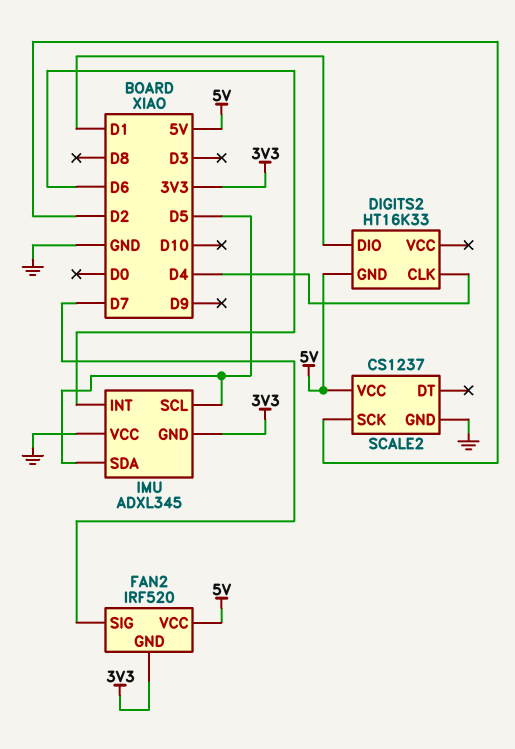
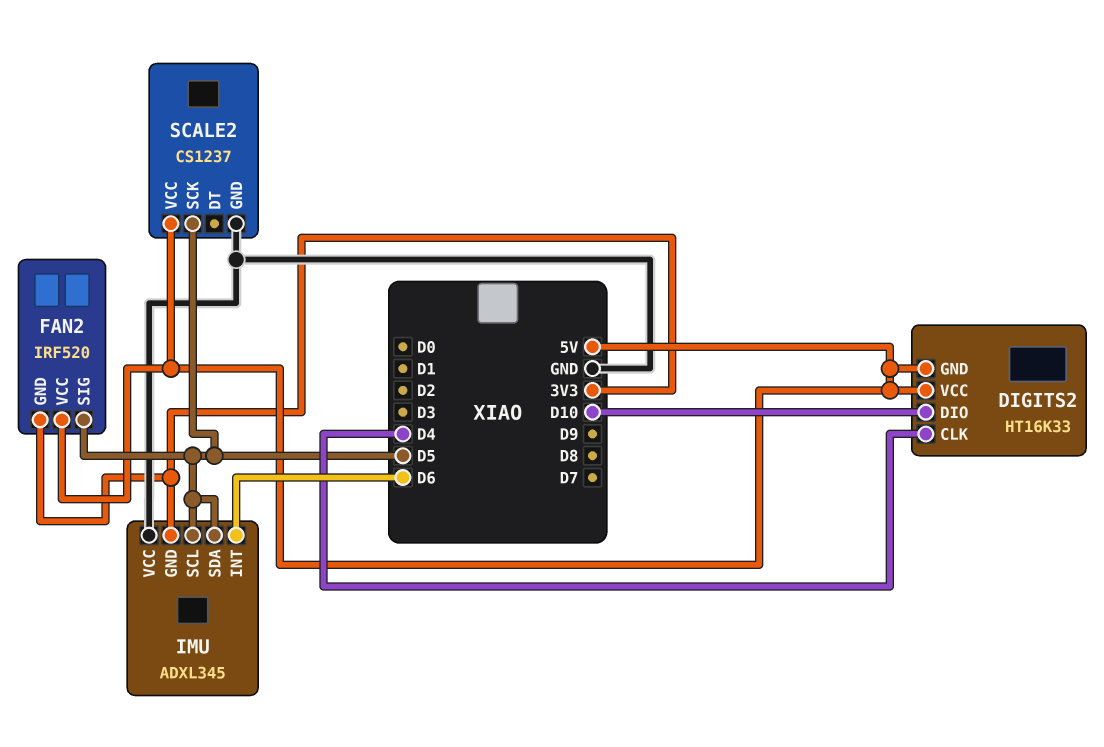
DIGITS2 pin DIO: D1 -> D10
DIGITS2 pin VCC: none -> 5V
FAN2 pin SIG: D7 -> D5
SCALE2 pin SCK: D2 -> D5

